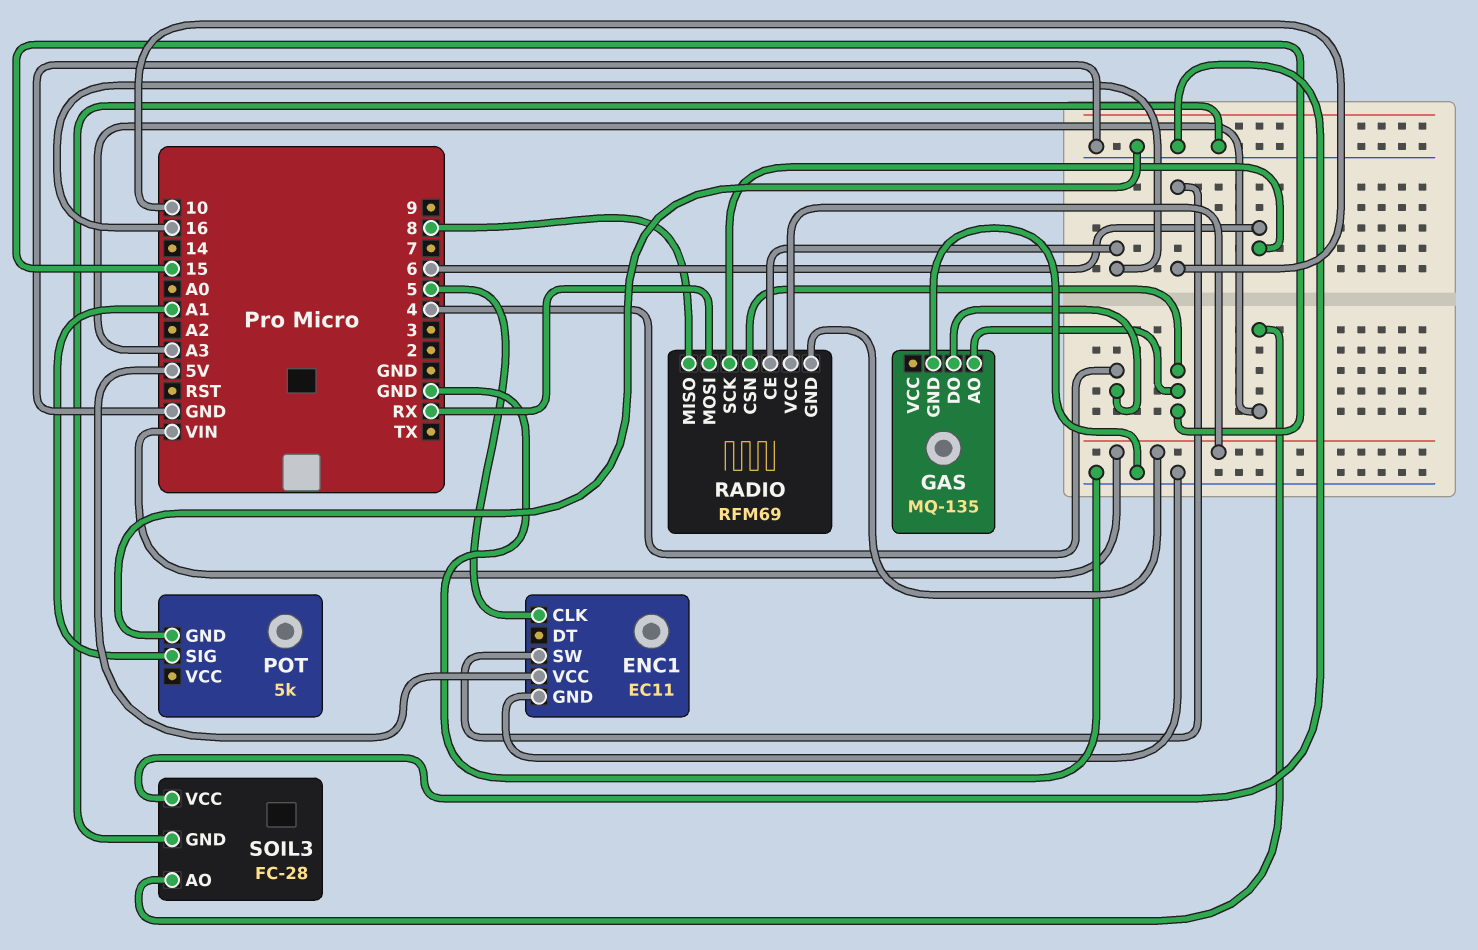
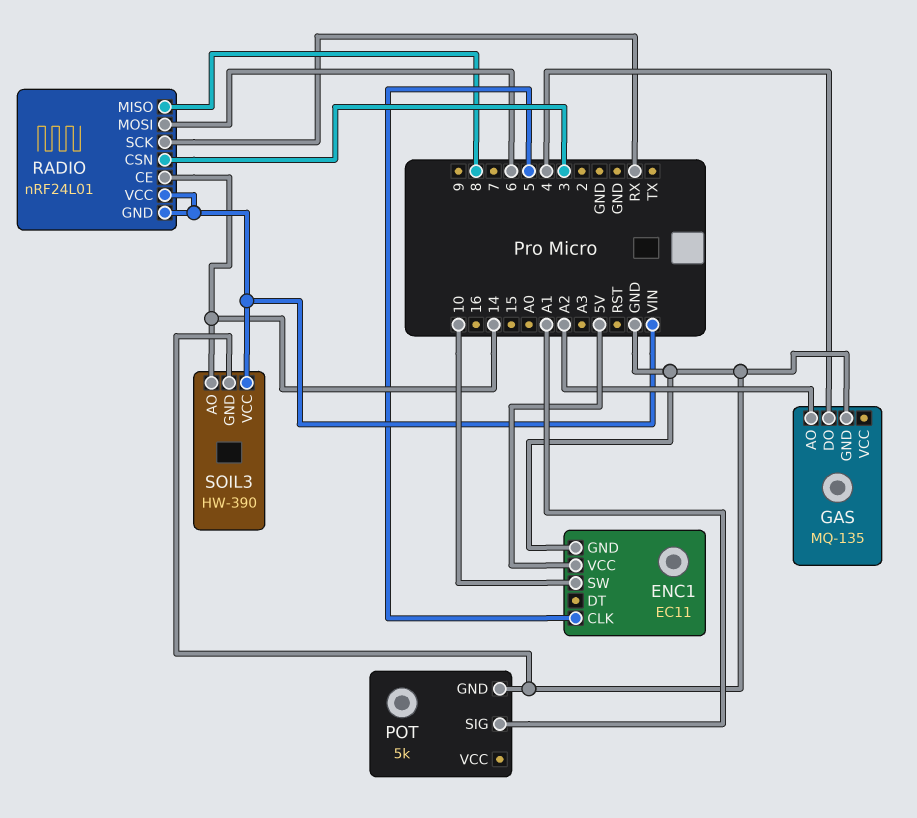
GAS pin AO: 15 -> A2
RADIO: RFM69 -> nRF24L01
RADIO pin CE: 16 -> 14
RADIO pin CSN: 15 -> 3
RADIO pin MOSI: RX -> 6
RADIO pin SCK: 6 -> RX
SOIL3: FC-28 -> HW-390
SOIL3 pin AO: A3 -> 14
SOIL3 pin VCC: GND -> VIN

